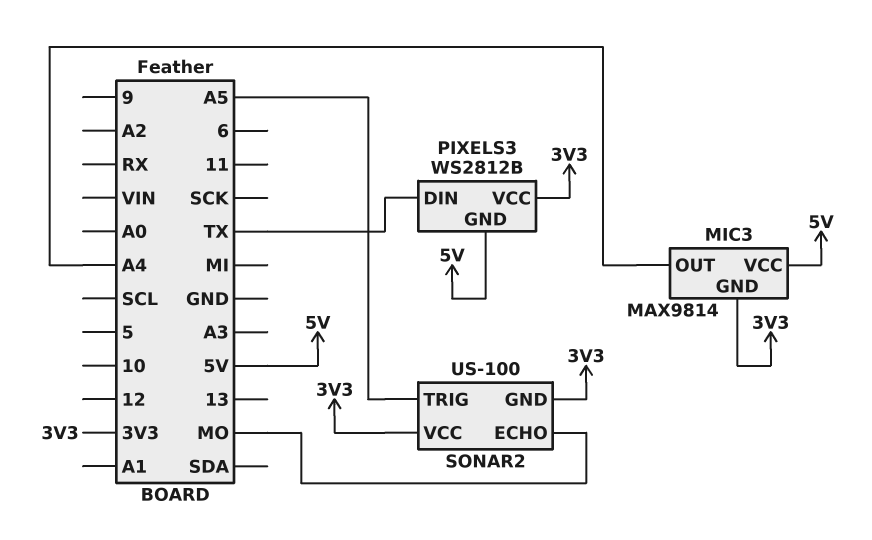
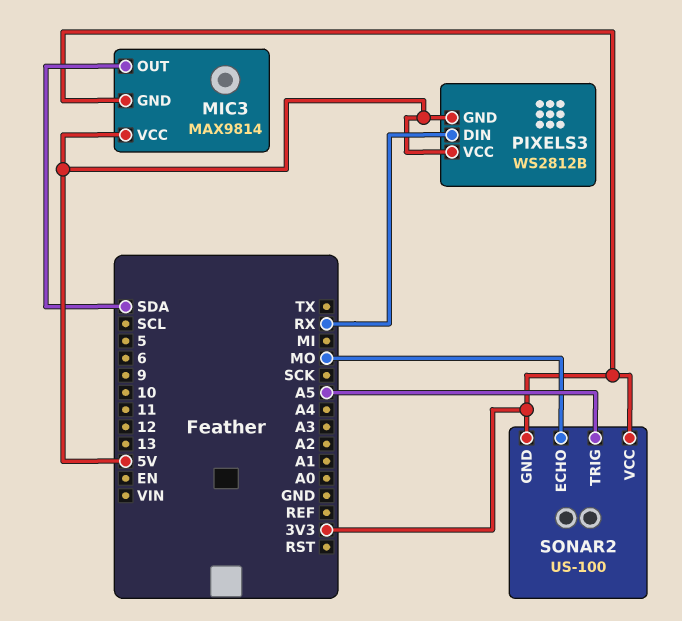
MIC3 pin OUT: A4 -> SDA
PIXELS3 pin DIN: TX -> RX
PIXELS3 pin VCC: 3V3 -> 5V

